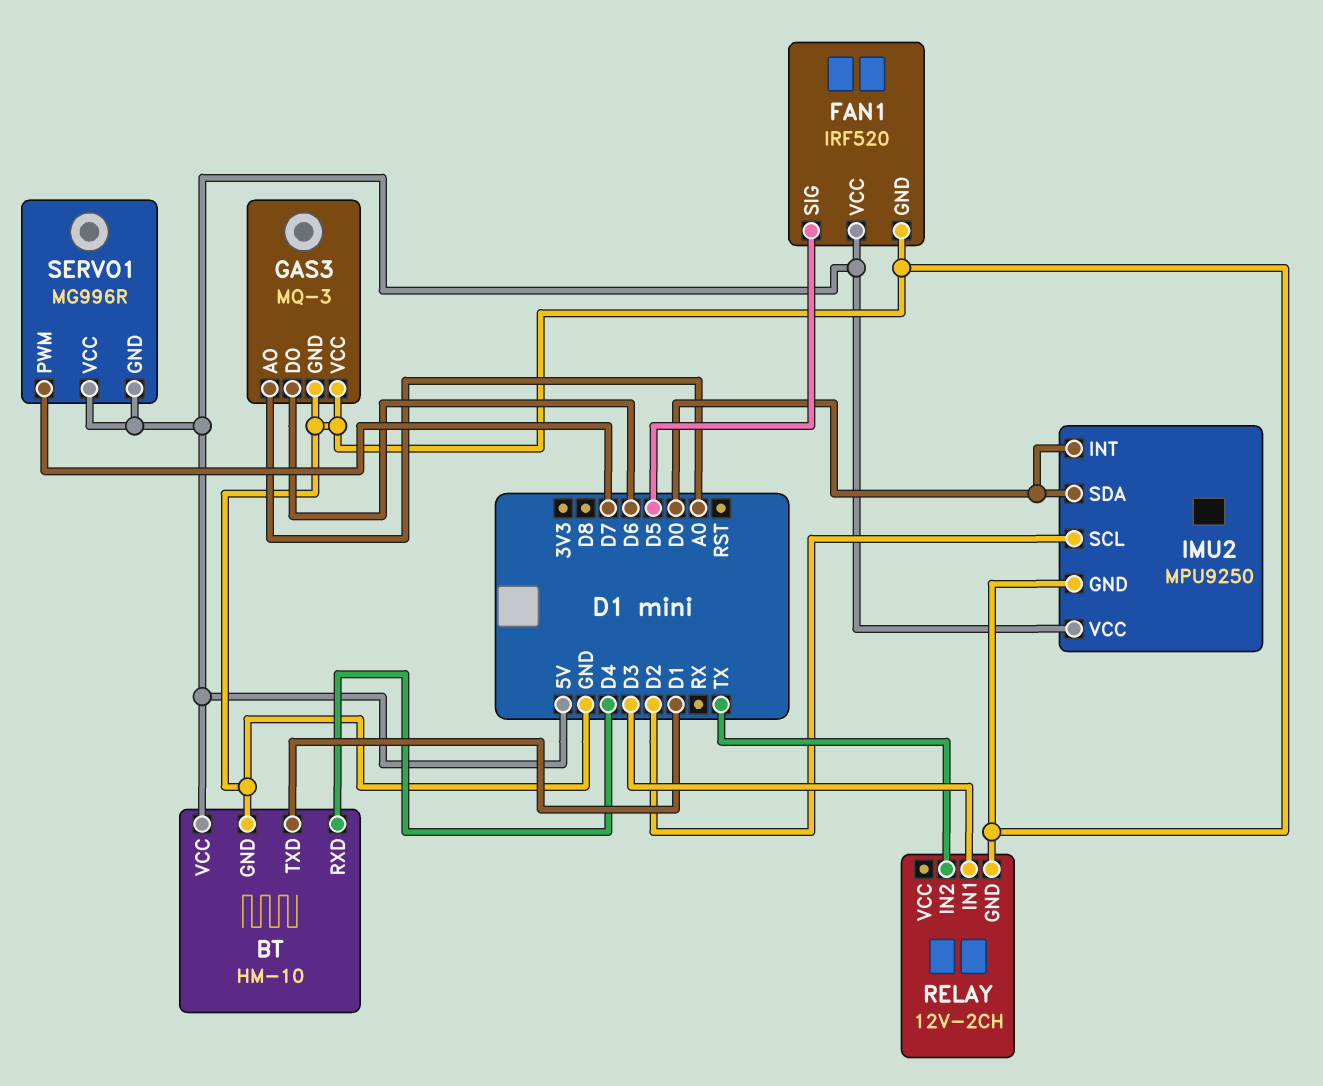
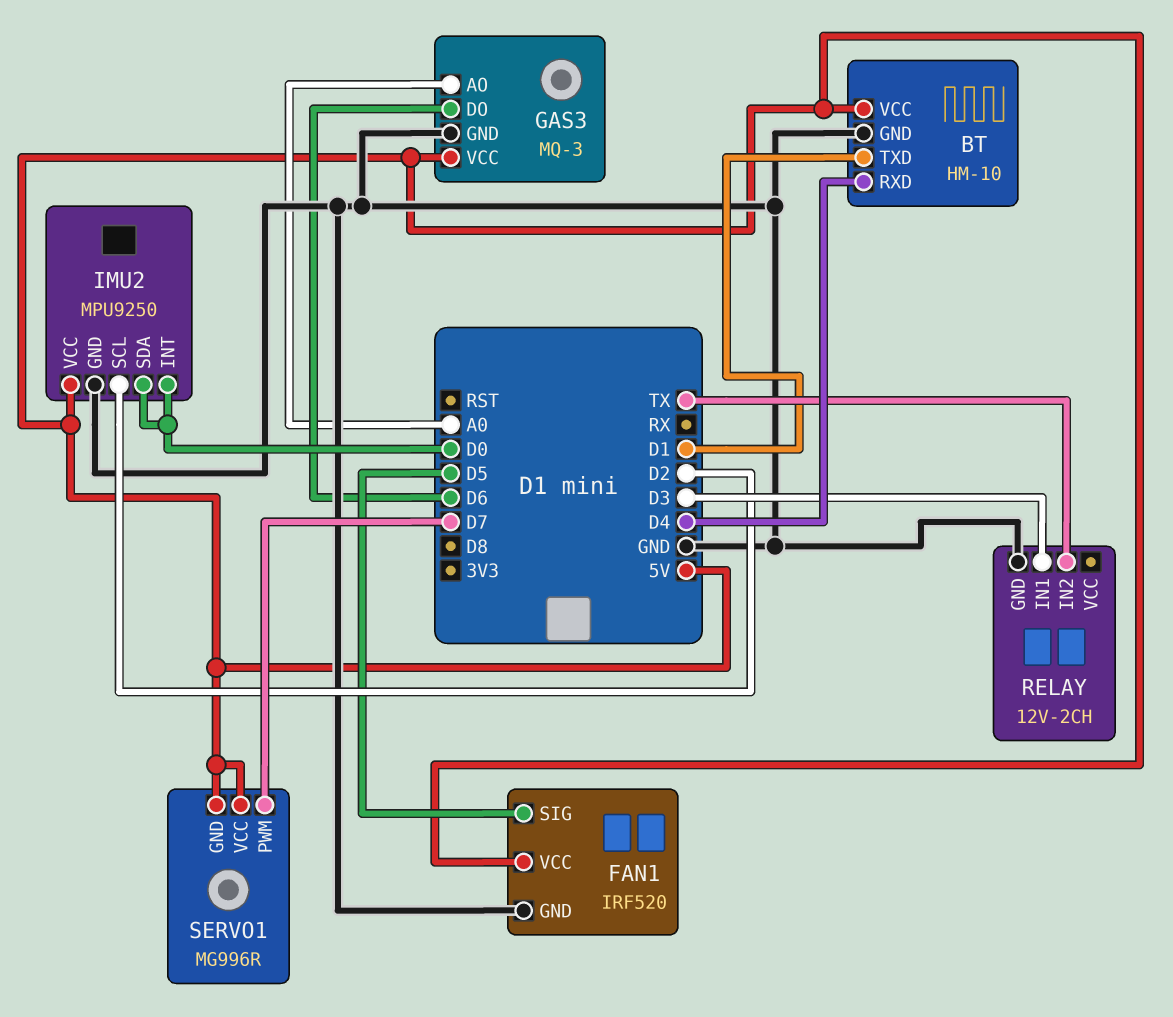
GAS3 pin VCC: GND -> 5V

